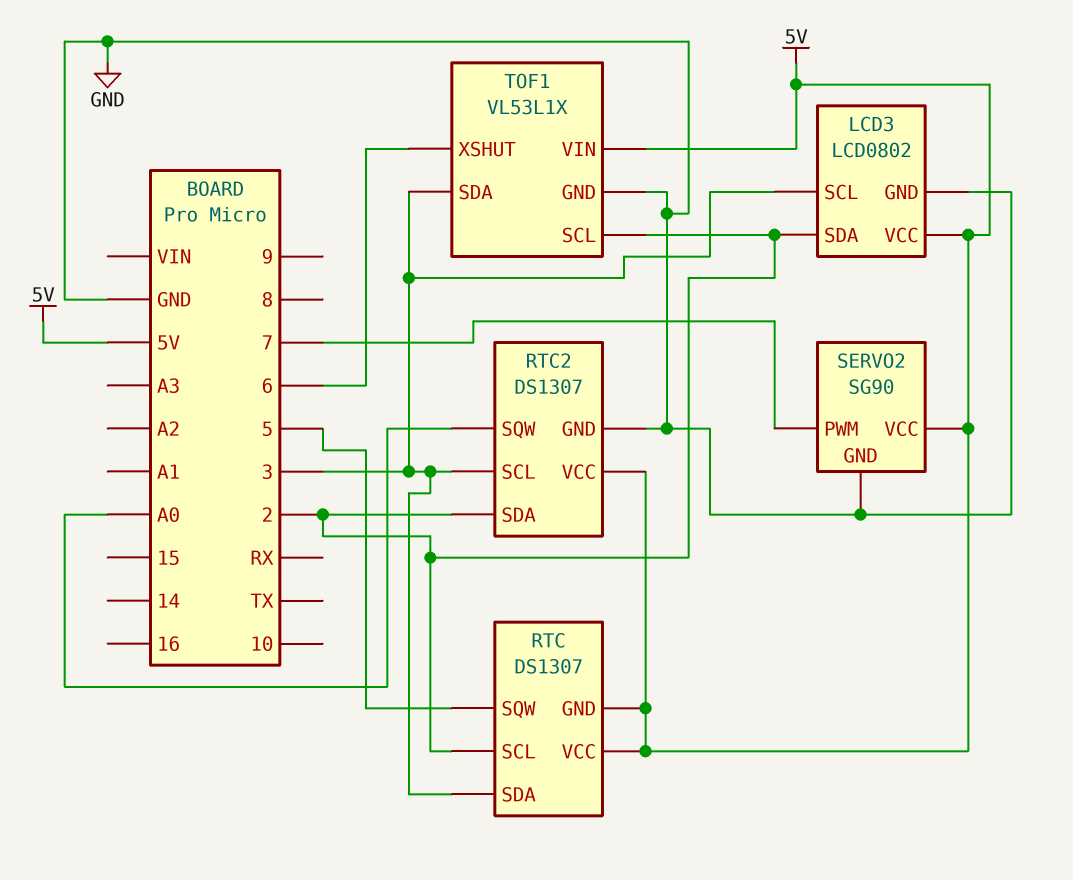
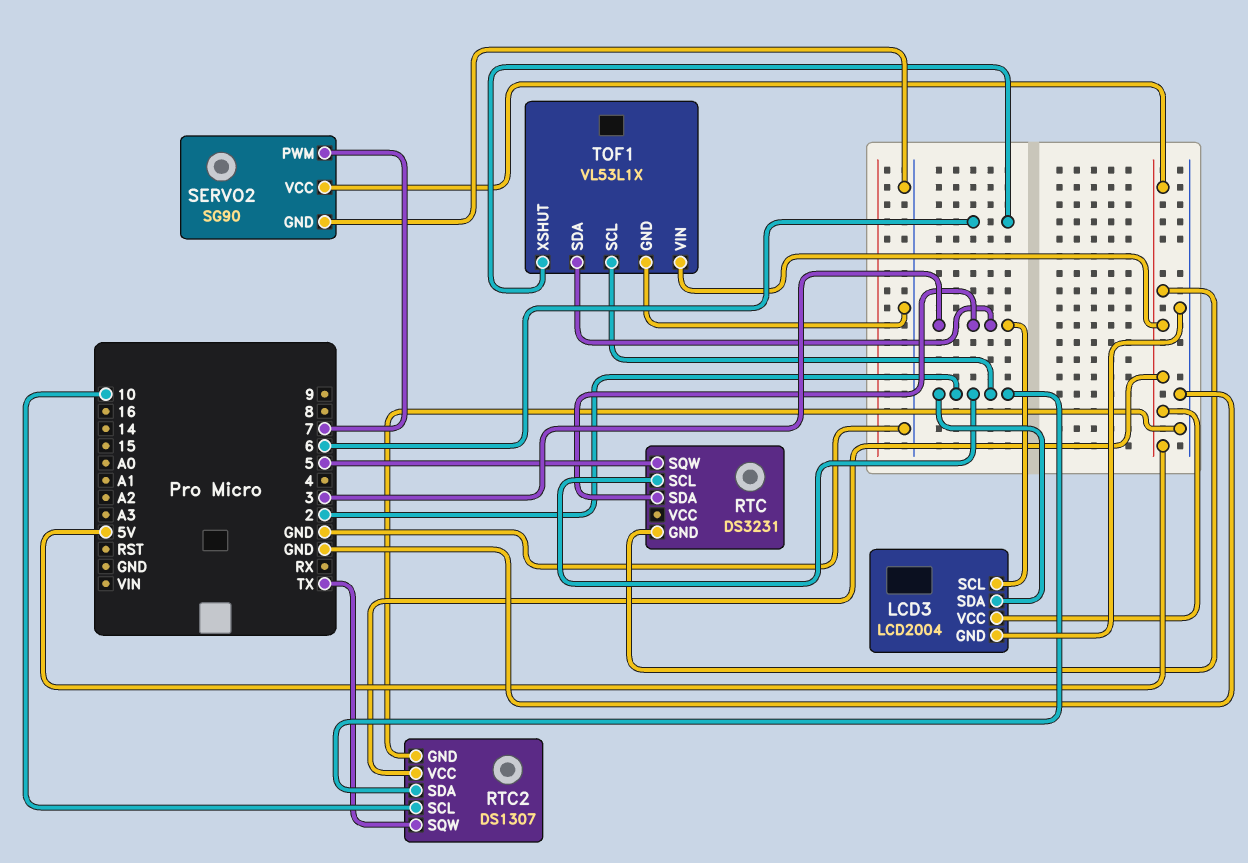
LCD3: LCD0802 -> LCD2004
RTC: DS1307 -> DS3231
RTC pin VCC: 5V -> none
RTC2 pin SCL: 3 -> 10
RTC2 pin SQW: A0 -> TX

